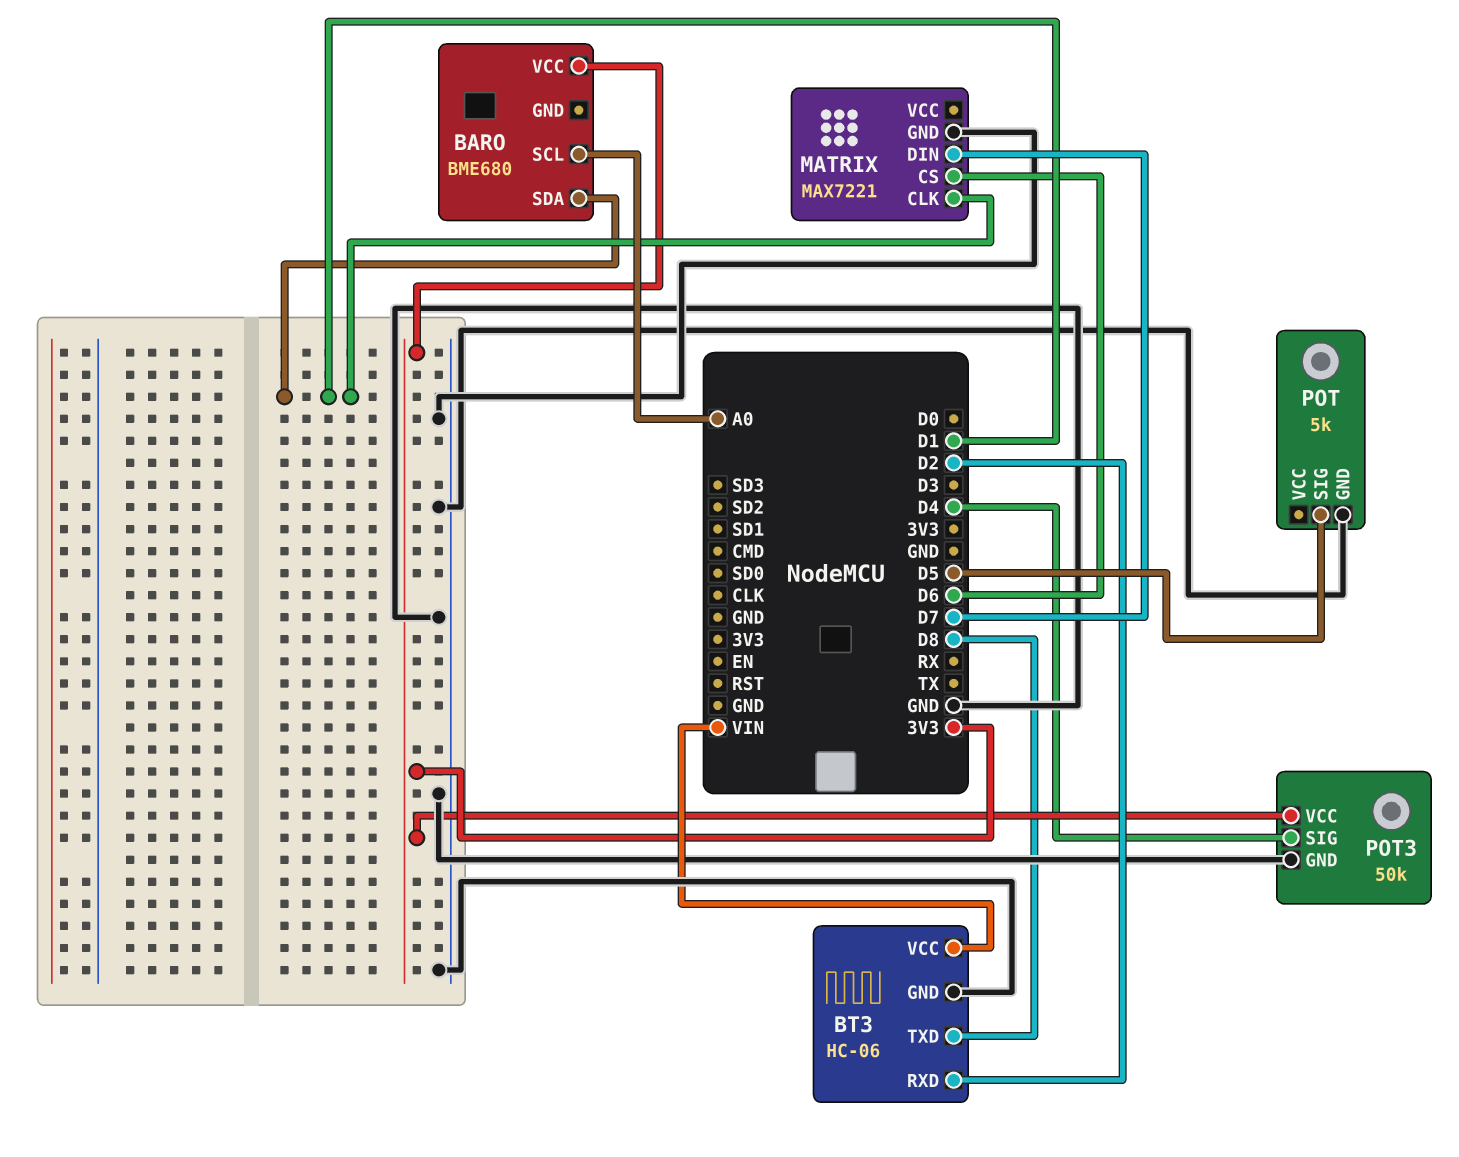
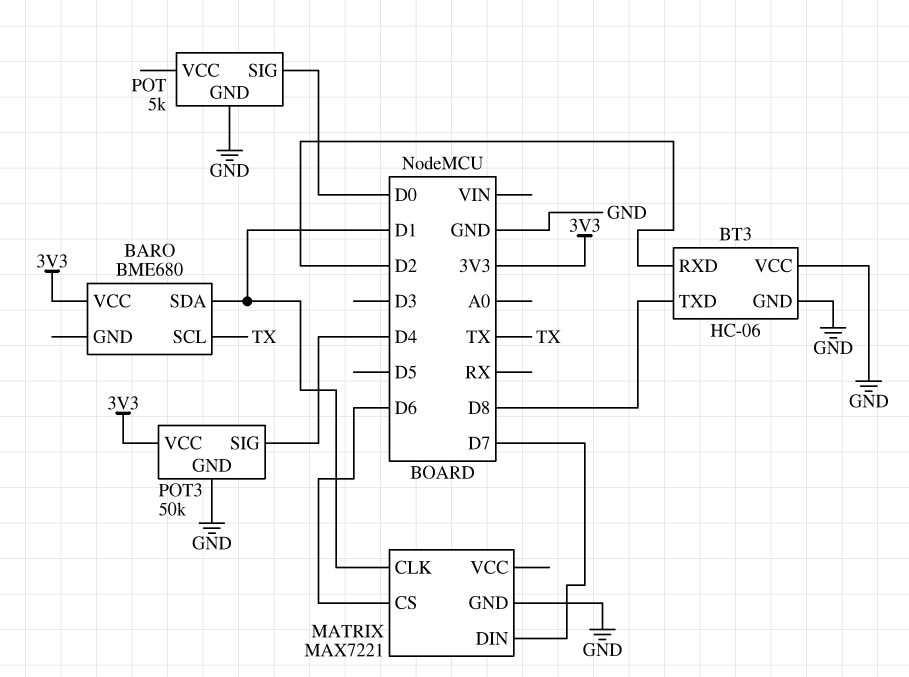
BARO pin SCL: A0 -> TX
BT3 pin VCC: VIN -> GND
POT pin SIG: D5 -> D0

